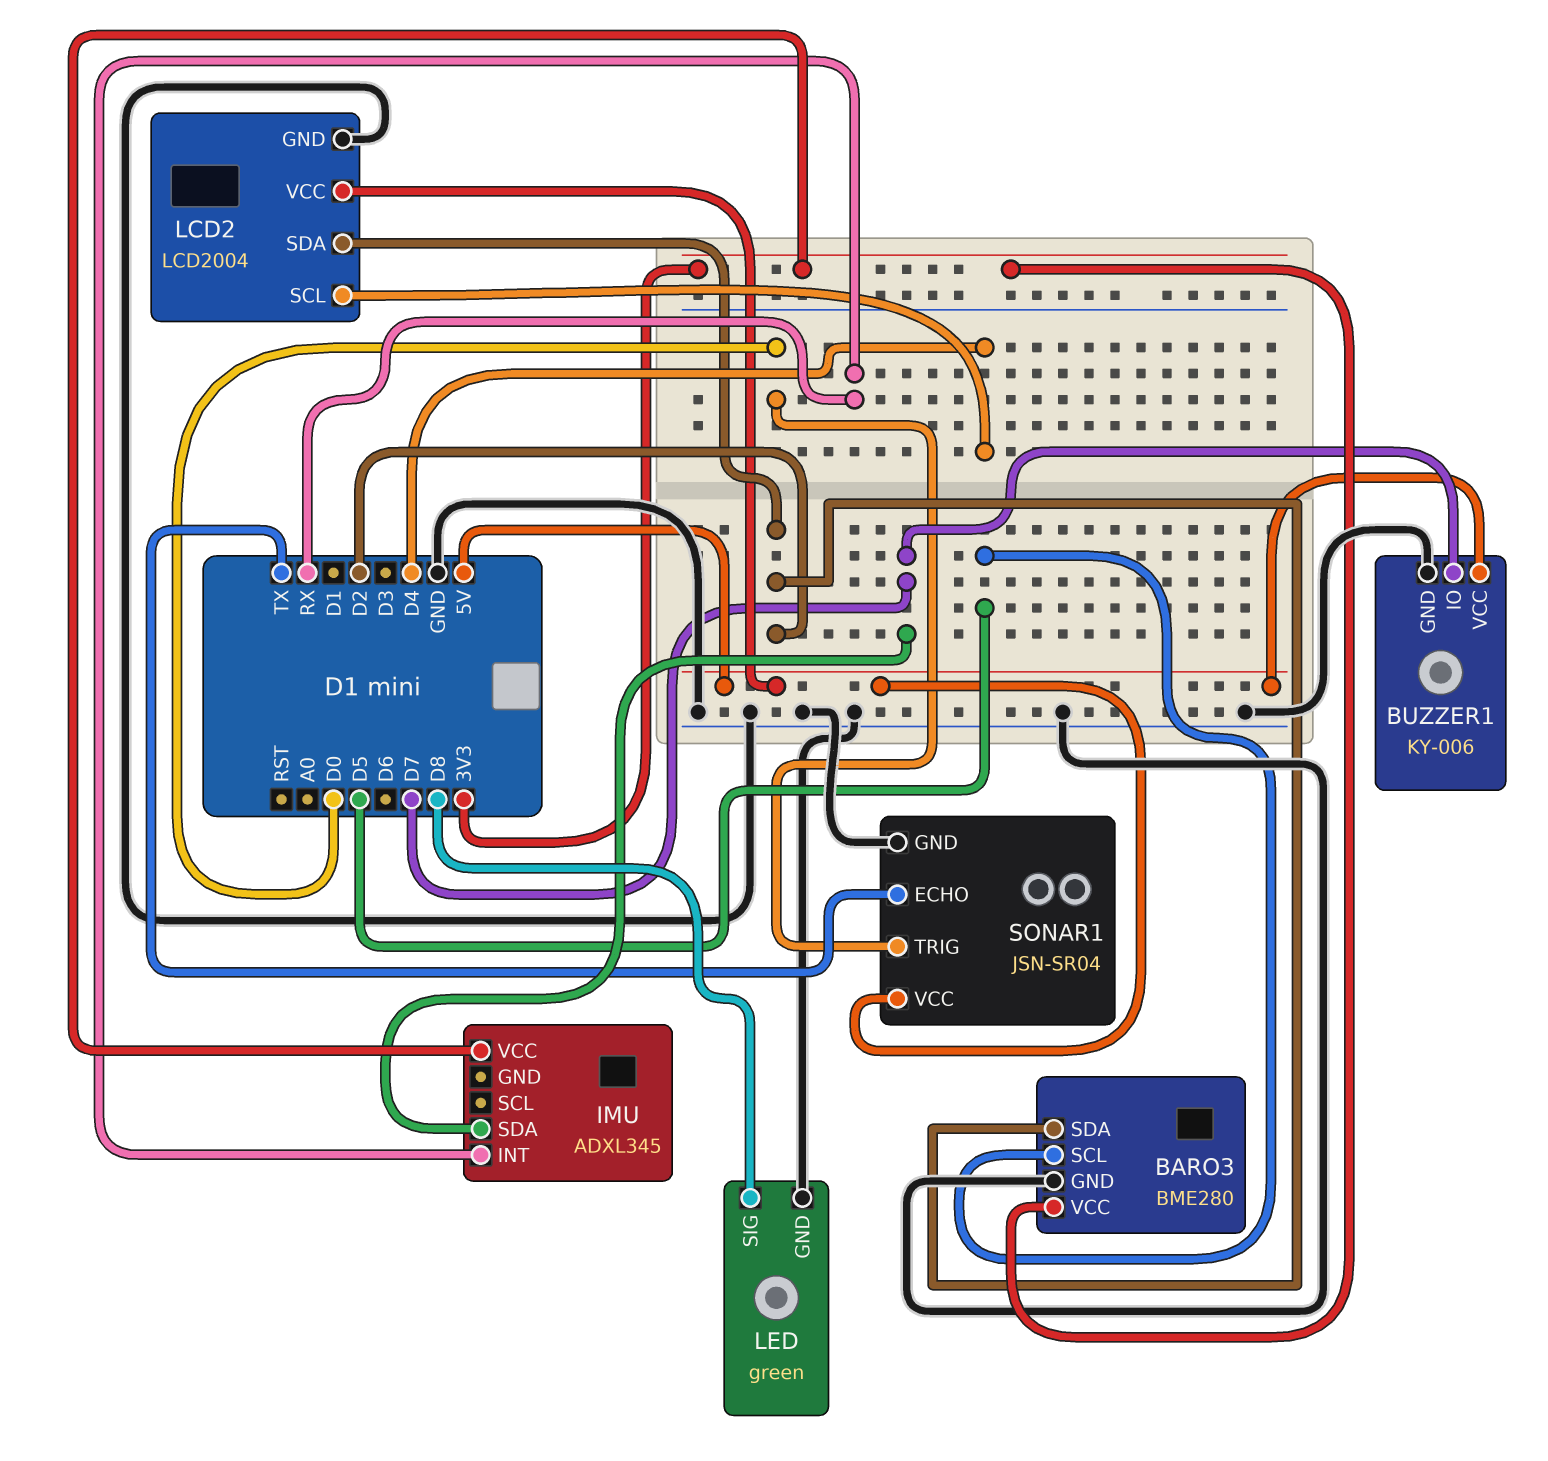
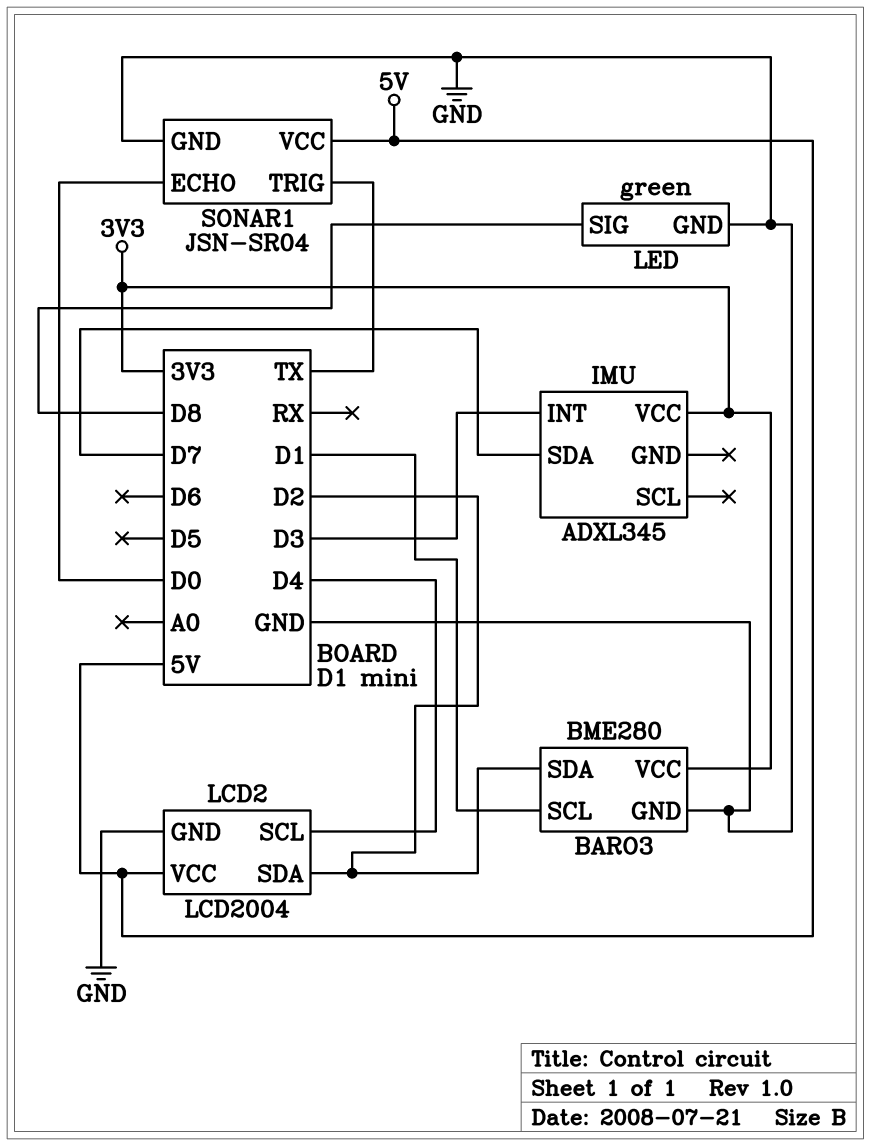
BARO3 pin SCL: D5 -> D1
BUZZER1: KY-006 -> none
BUZZER1 pin GND: GND -> none
BUZZER1 pin IO: D7 -> none
BUZZER1 pin VCC: 5V -> none
IMU pin INT: RX -> D3
SONAR1 pin ECHO: TX -> D0
SONAR1 pin TRIG: D0 -> TX

